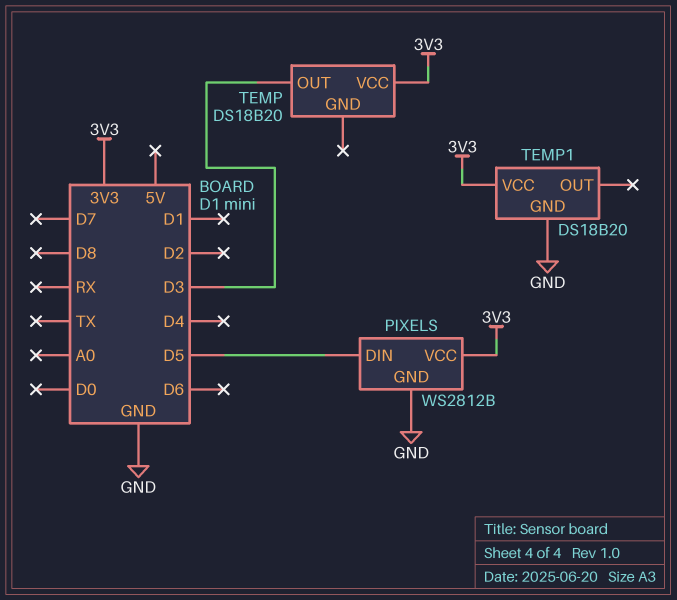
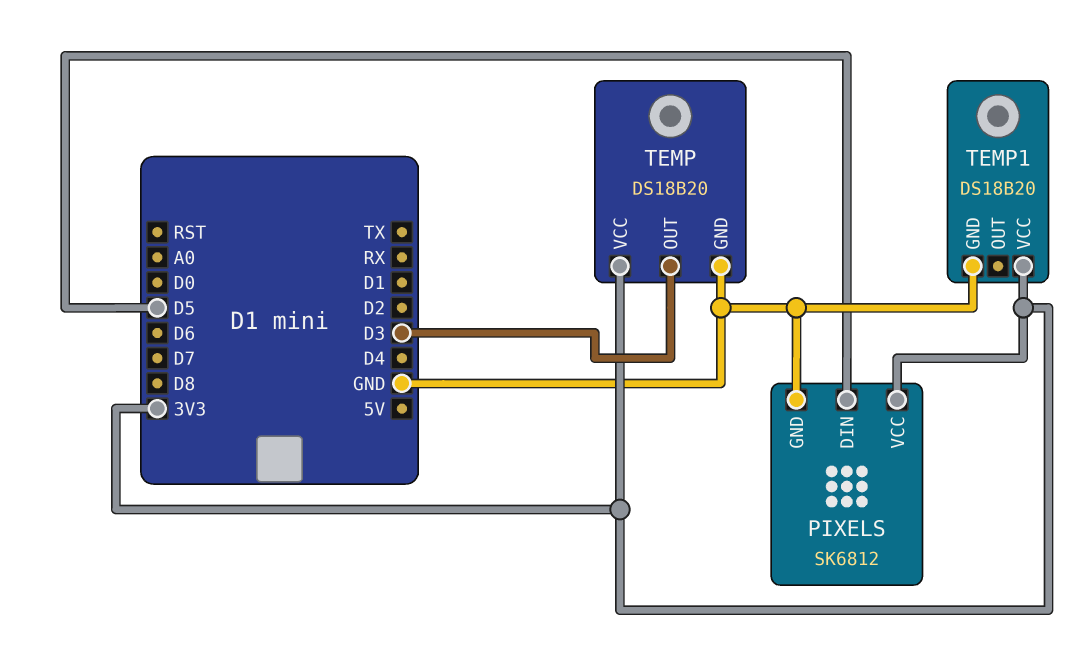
PIXELS: WS2812B -> SK6812
TEMP pin GND: none -> GND

